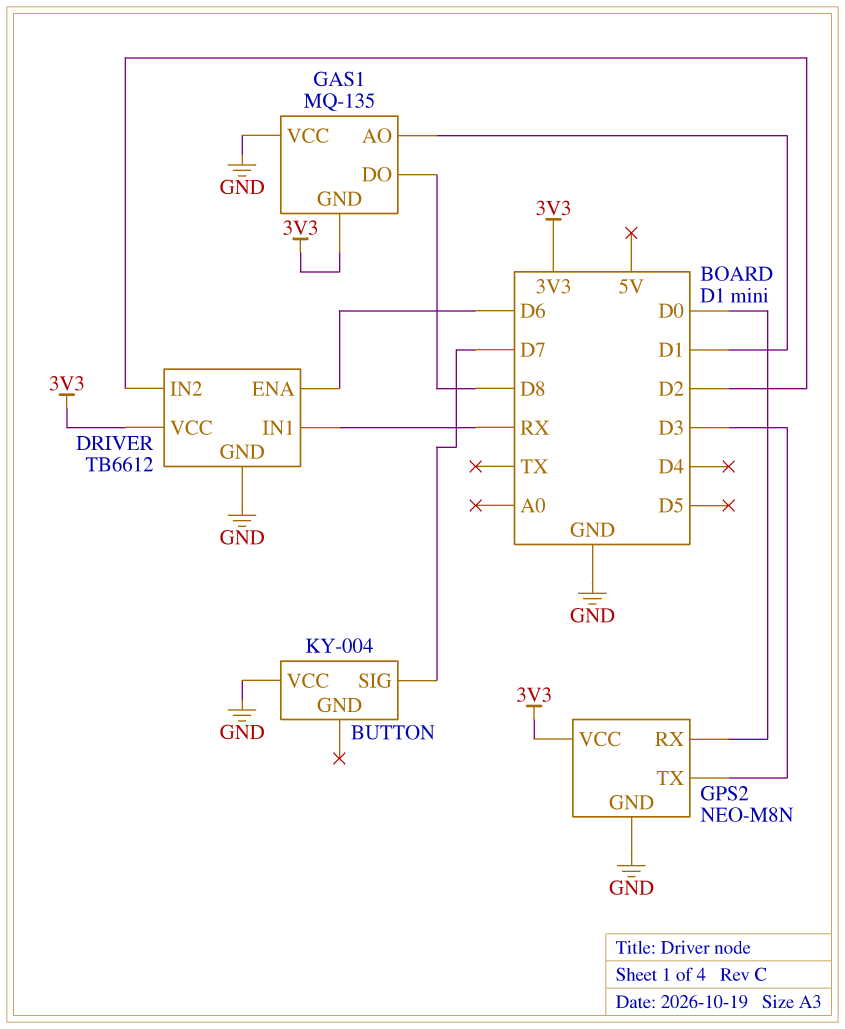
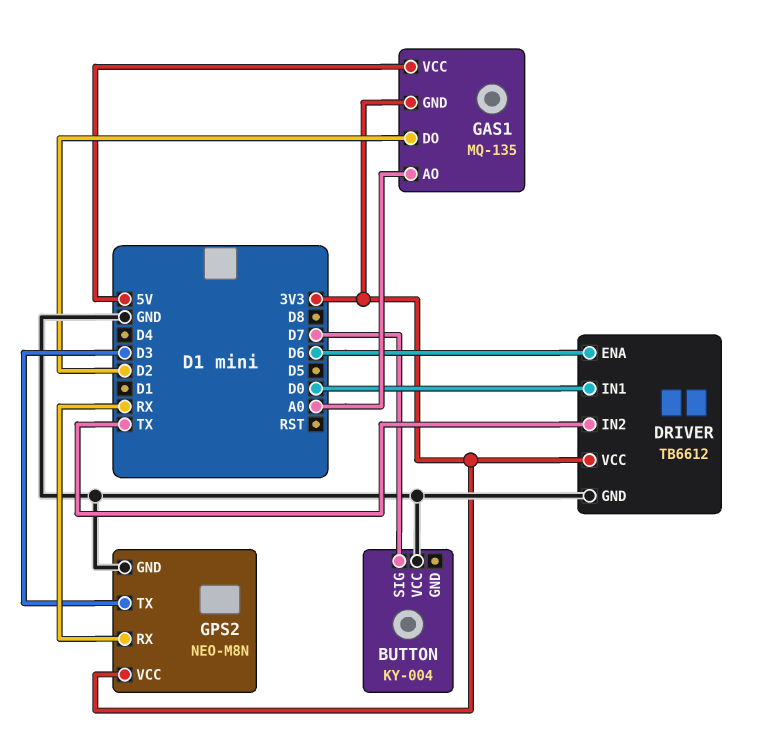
DRIVER pin IN1: RX -> D0
DRIVER pin IN2: D2 -> TX
GAS1 pin AO: D1 -> A0
GAS1 pin DO: D8 -> D2
GAS1 pin VCC: GND -> 5V
GPS2 pin RX: D0 -> RX

